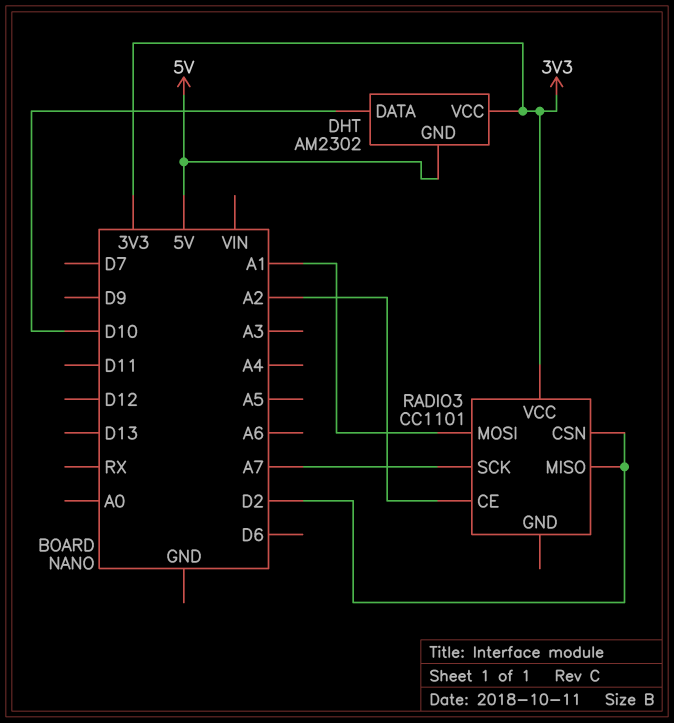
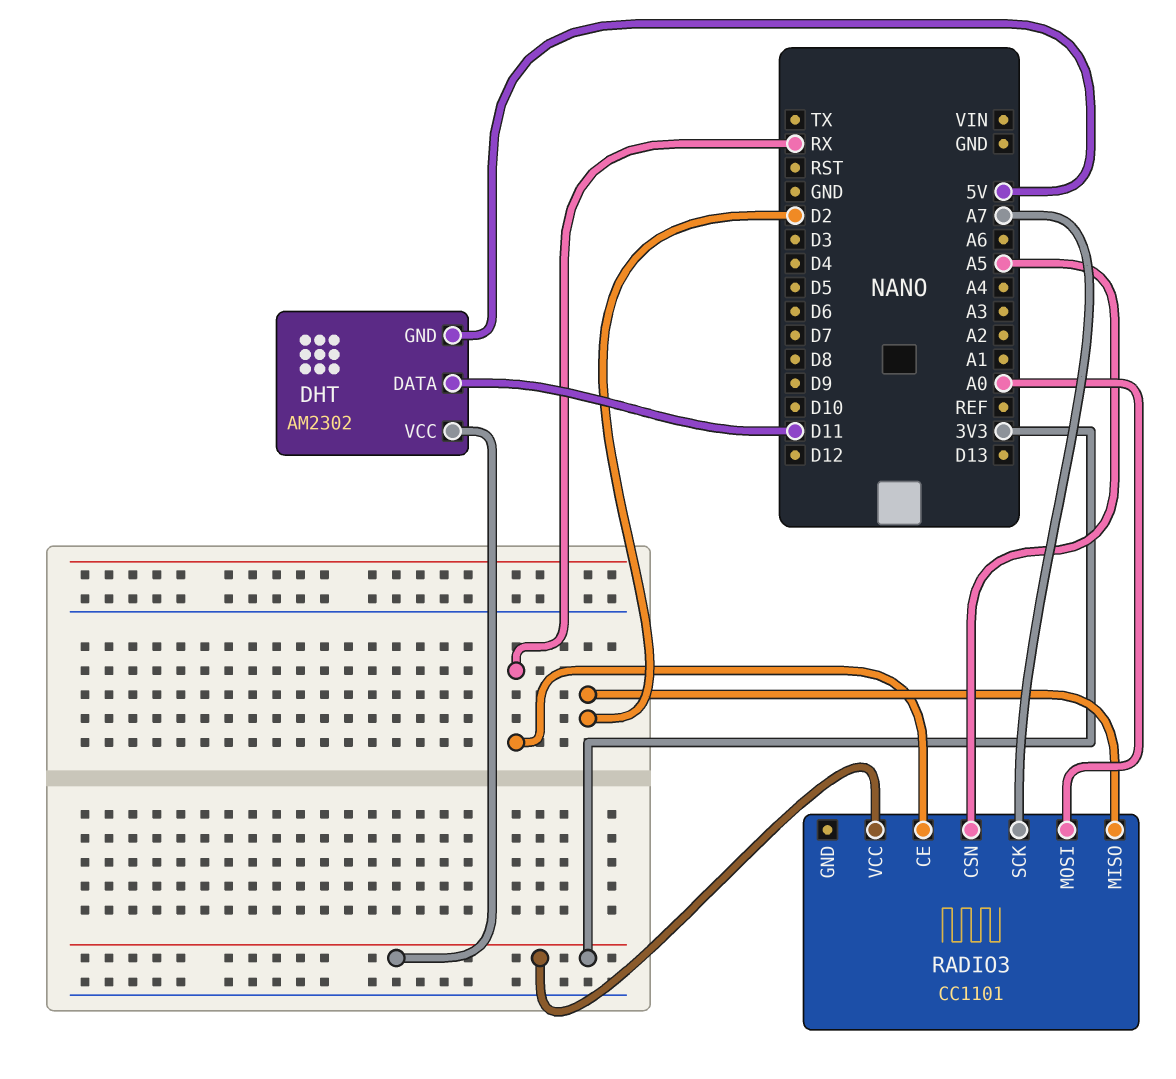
DHT pin DATA: D10 -> D11
RADIO3 pin CE: A2 -> RX
RADIO3 pin CSN: D2 -> A5
RADIO3 pin MOSI: A1 -> A0

